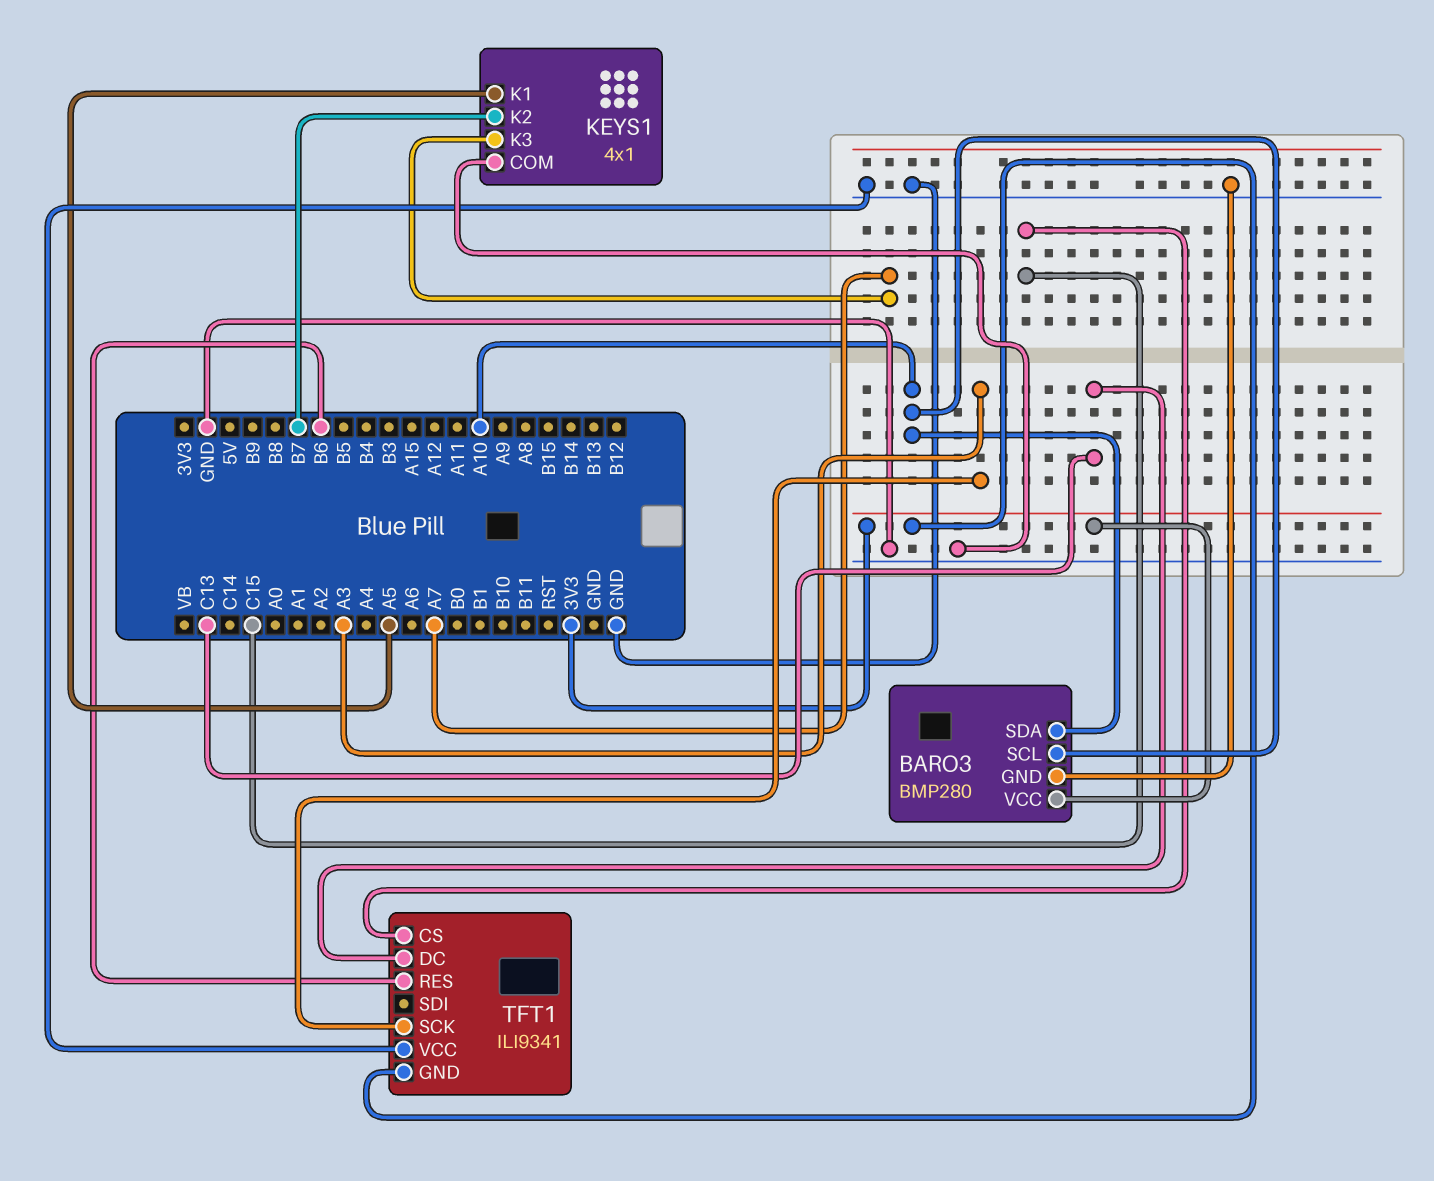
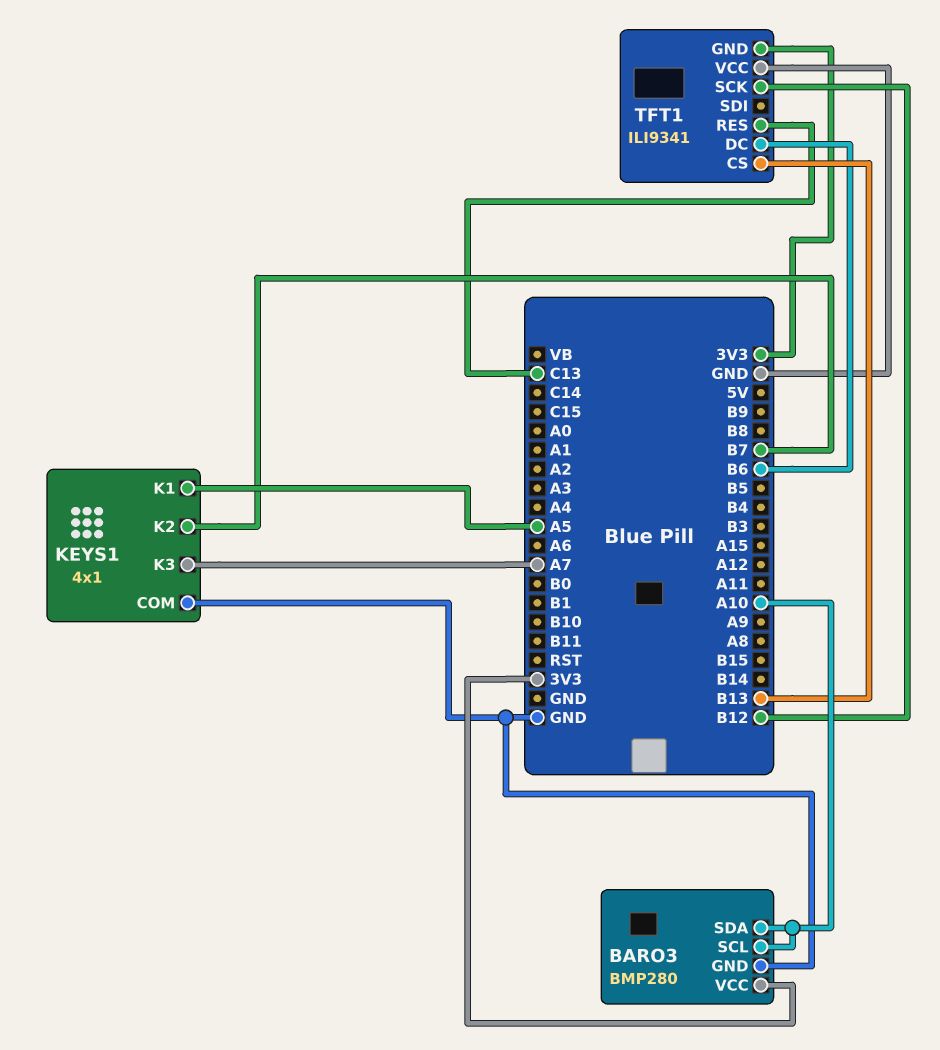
TFT1 pin CS: C15 -> B13
TFT1 pin DC: C13 -> B6
TFT1 pin RES: B6 -> C13
TFT1 pin SCK: A3 -> B12

